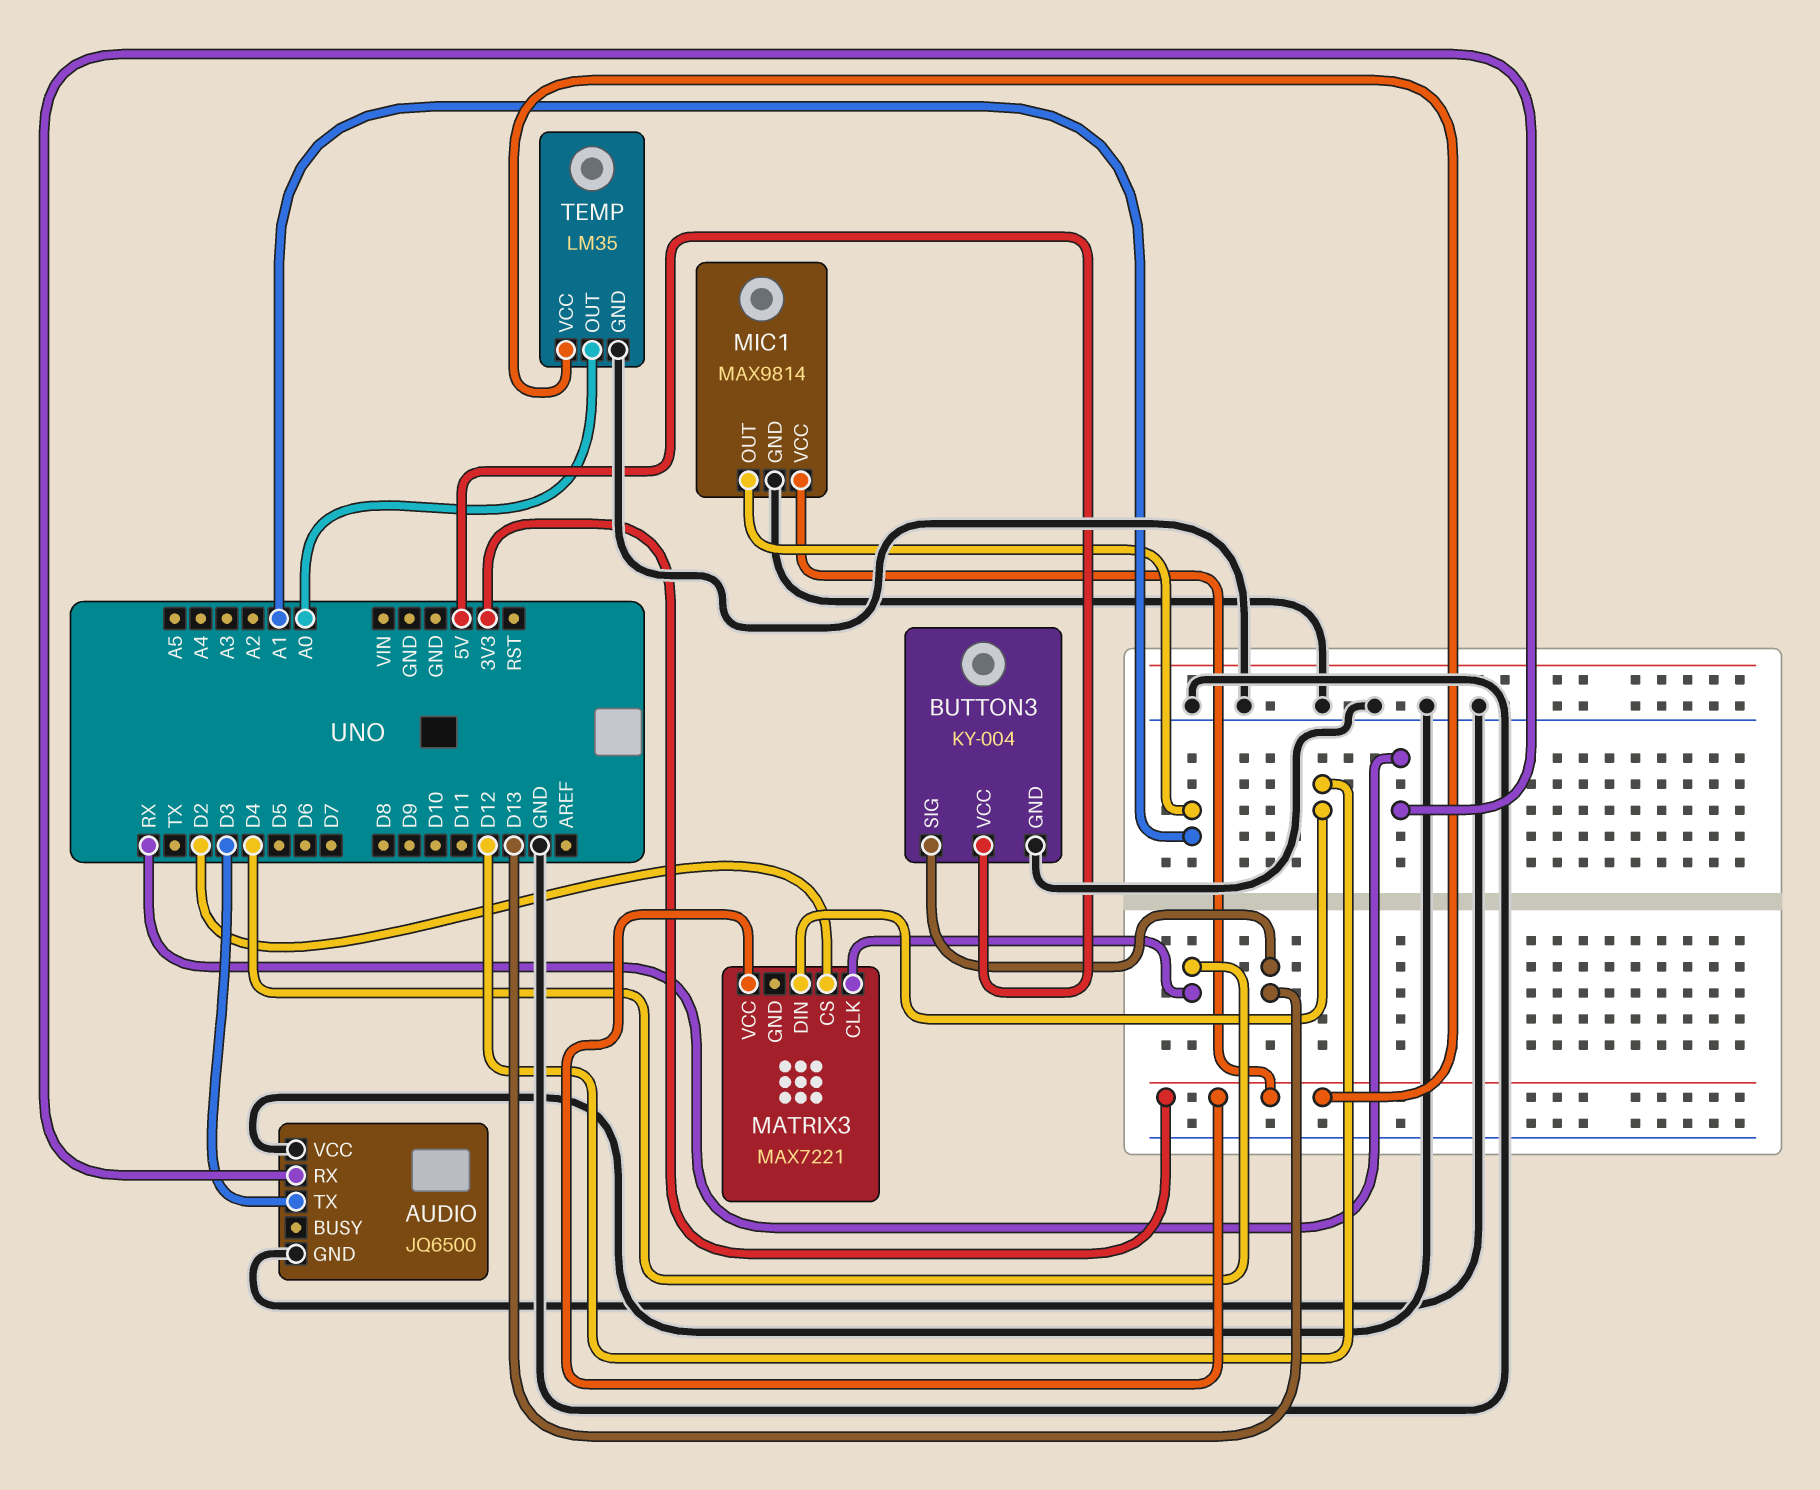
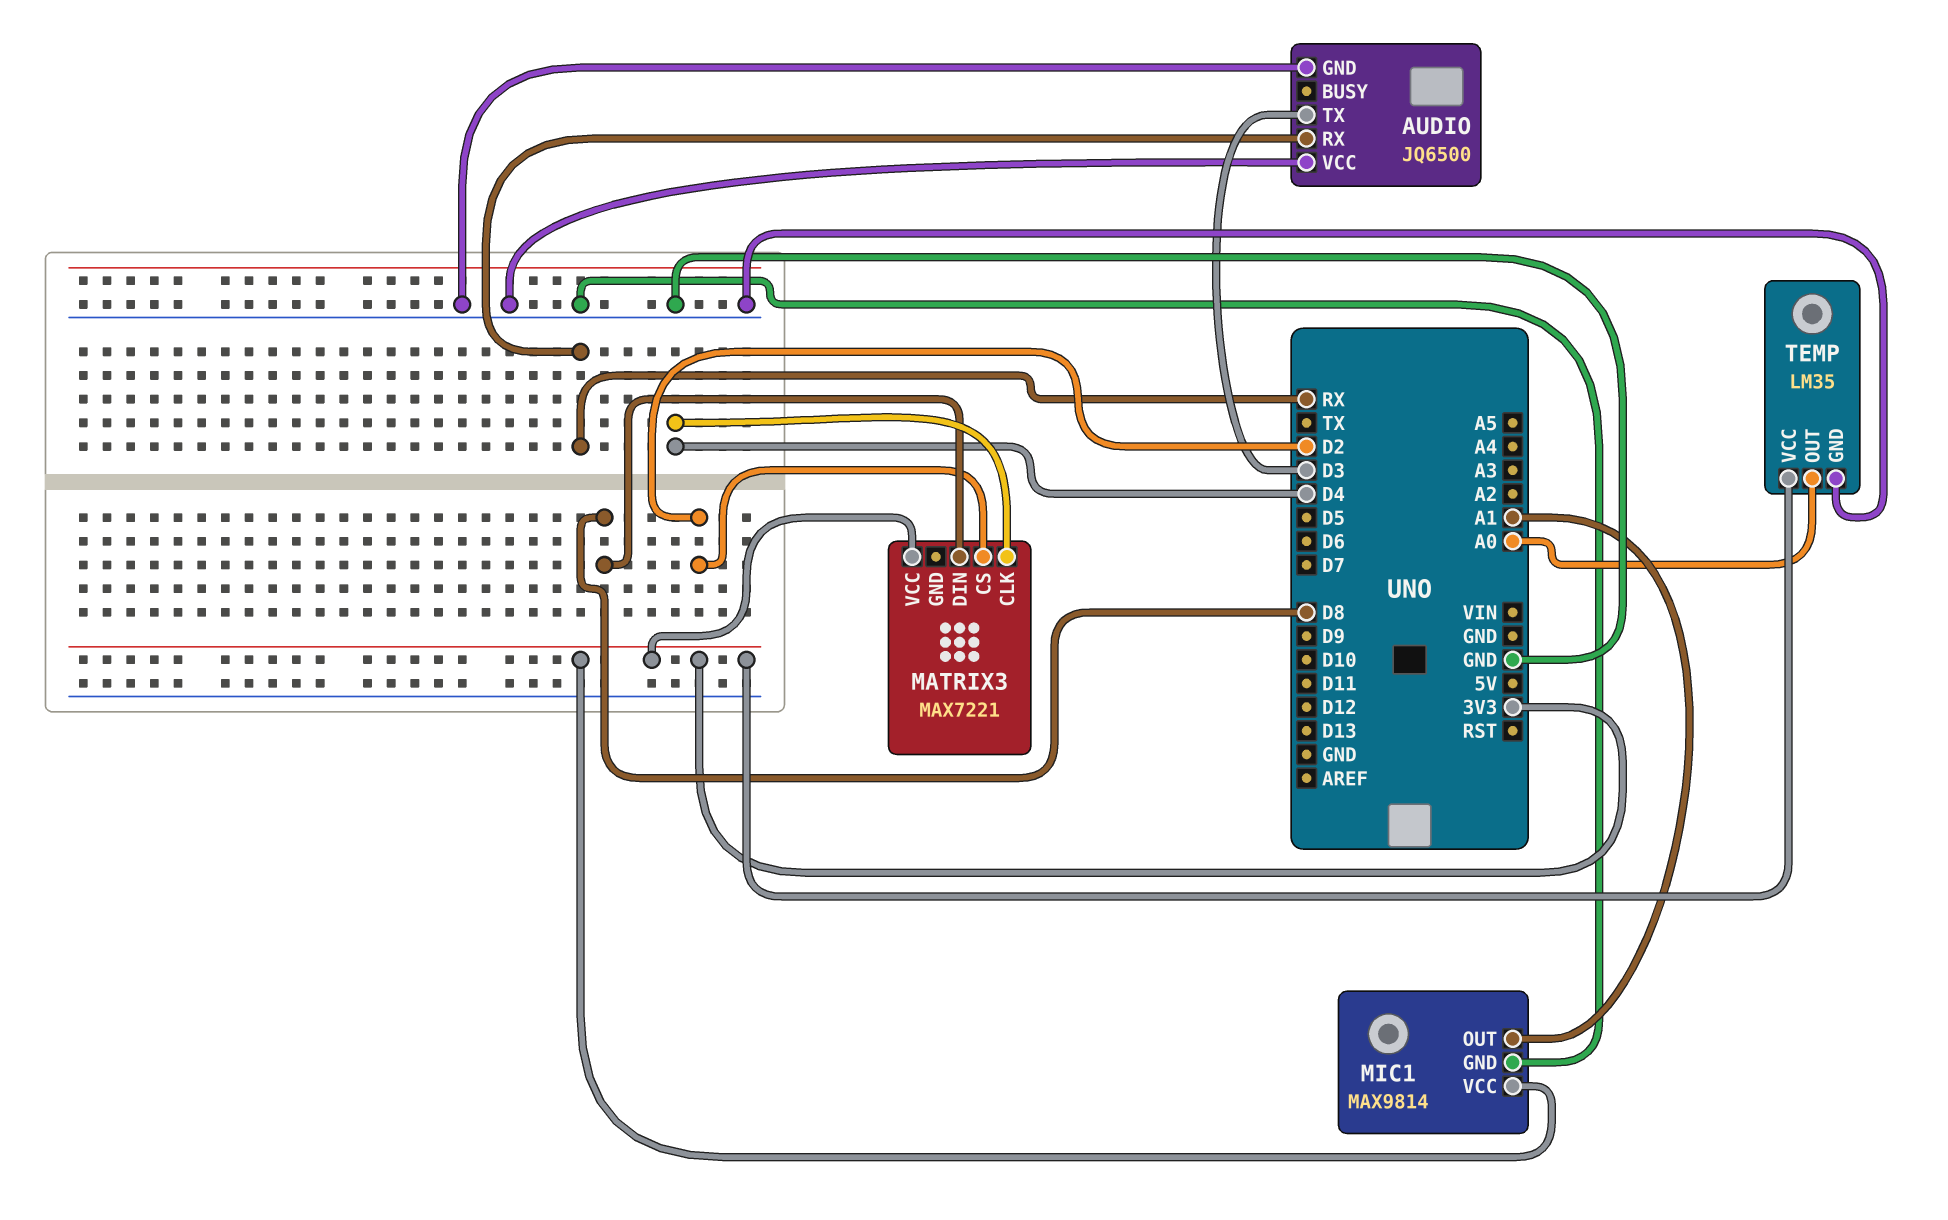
BUTTON3: KY-004 -> none
BUTTON3 pin GND: GND -> none
BUTTON3 pin SIG: D13 -> none
BUTTON3 pin VCC: 5V -> none
MATRIX3 pin DIN: D12 -> D8

